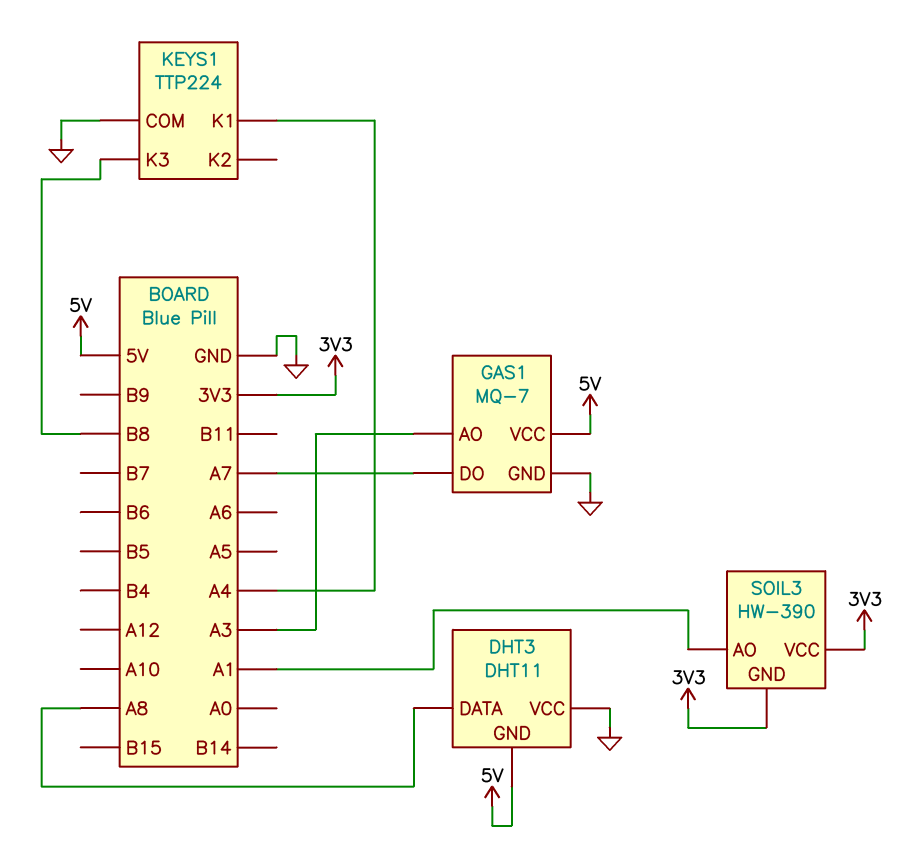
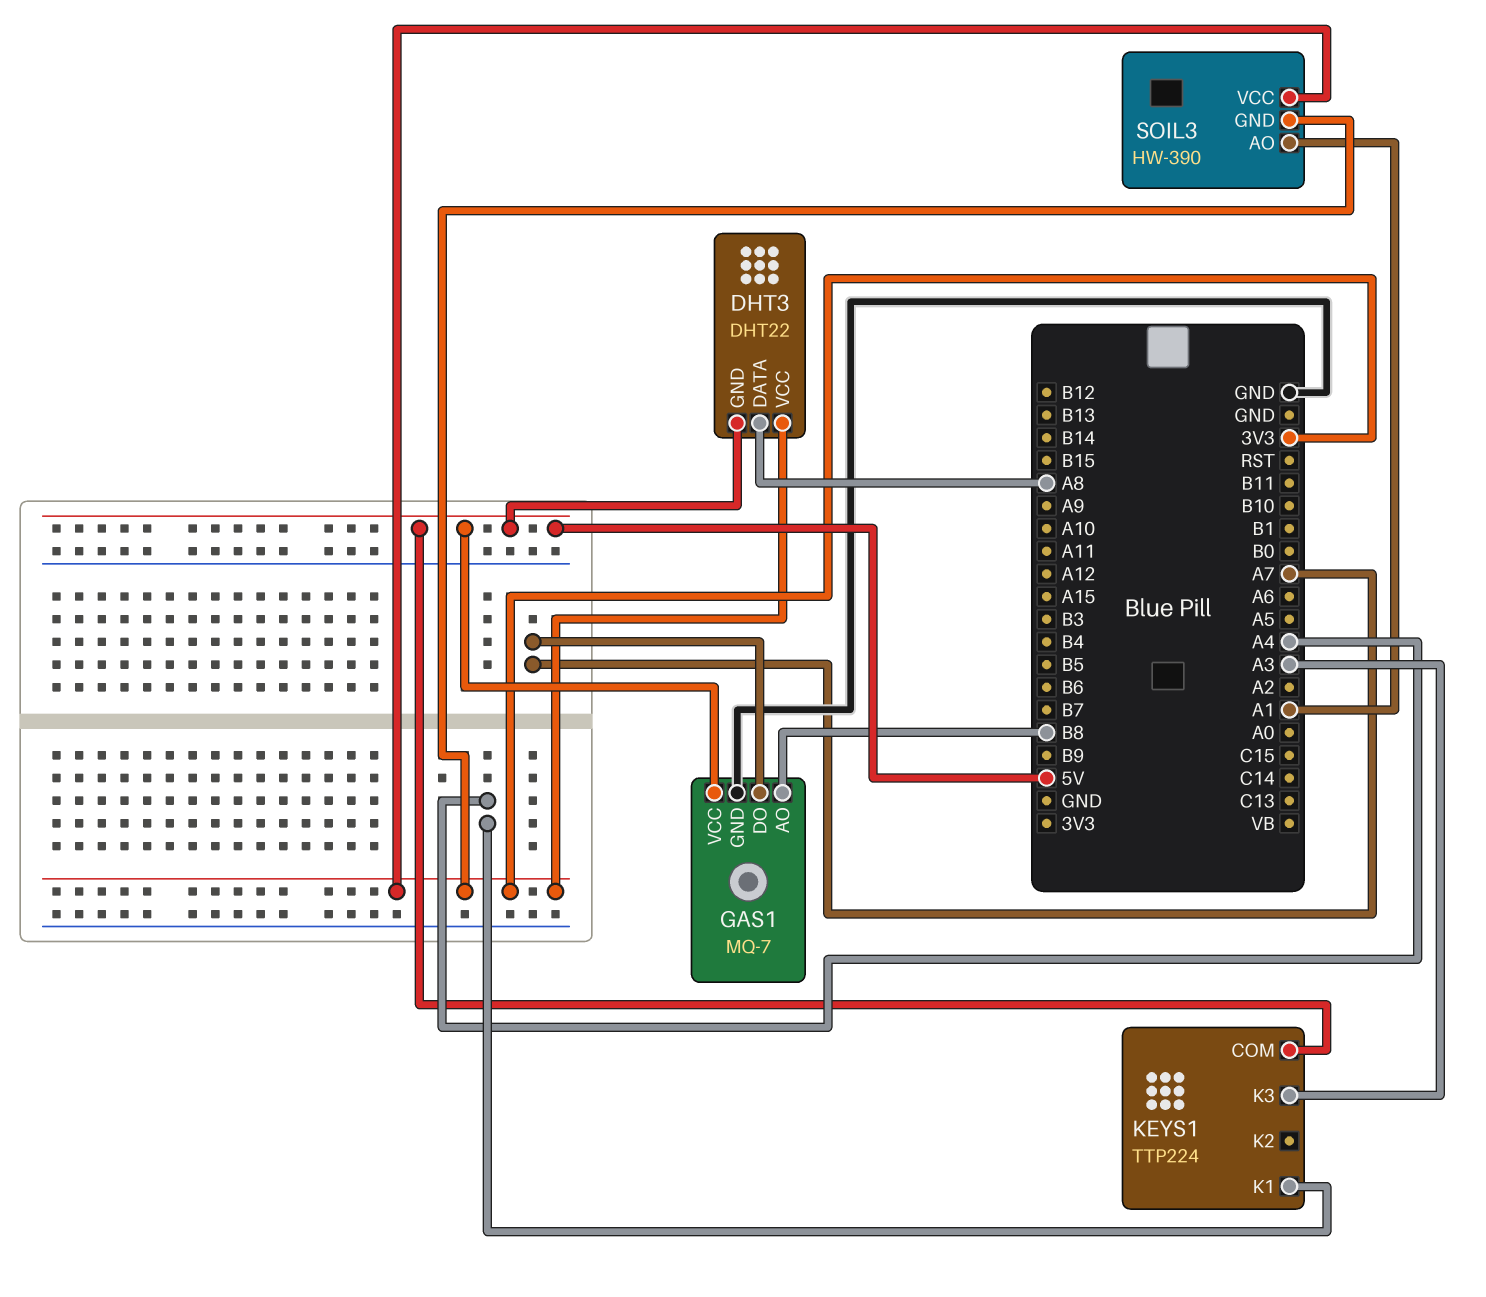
DHT3: DHT11 -> DHT22
DHT3 pin VCC: GND -> 3V3
GAS1 pin AO: A3 -> B8
KEYS1 pin COM: GND -> 5V
KEYS1 pin K3: B8 -> A3

